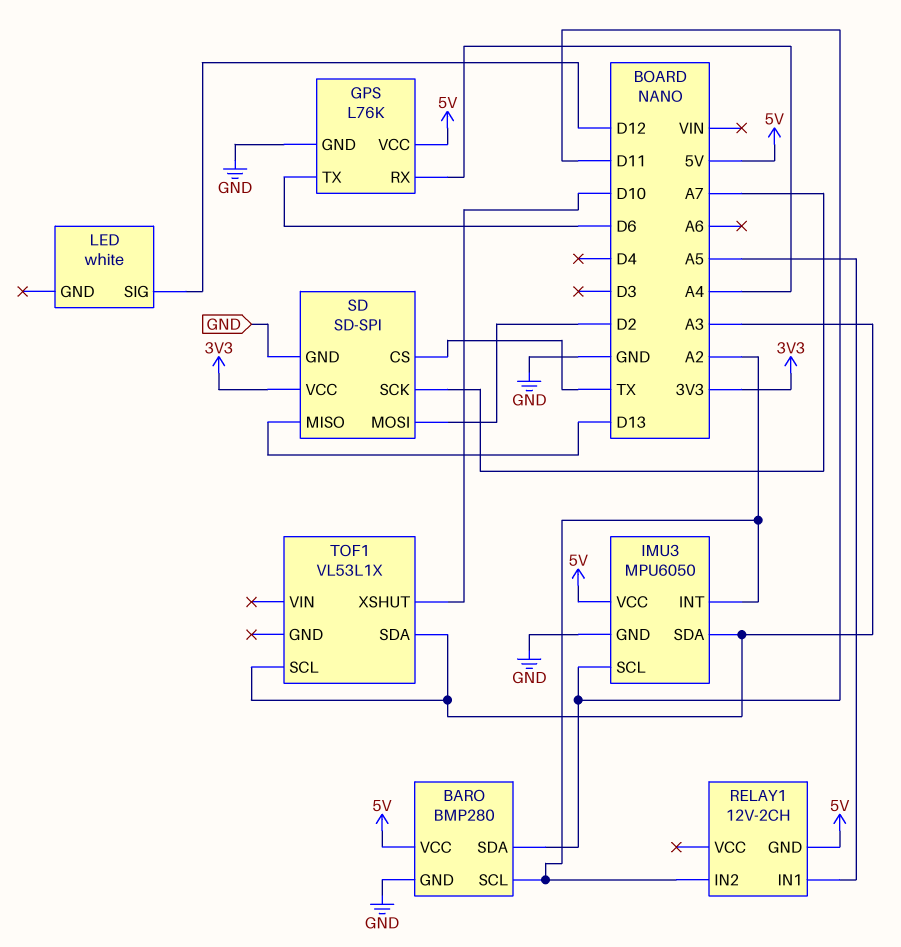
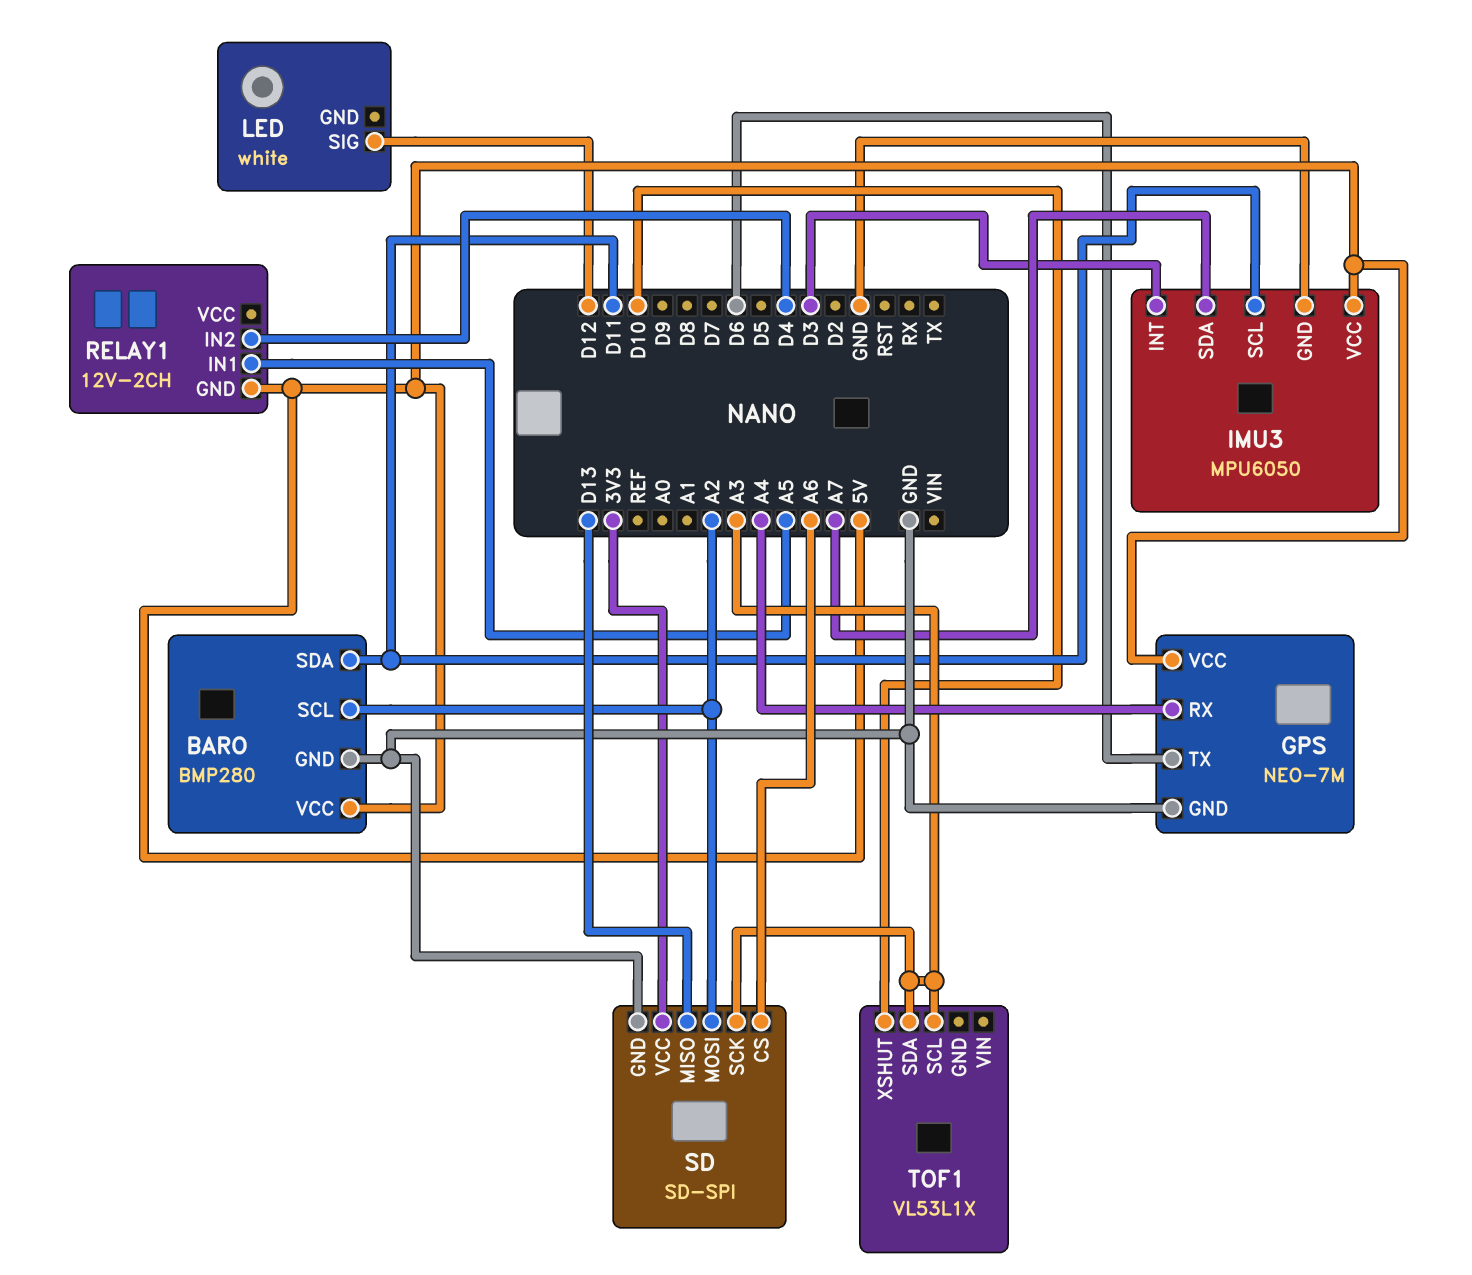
GPS: L76K -> NEO-7M
IMU3 pin INT: A2 -> D3
IMU3 pin SDA: A3 -> A7
RELAY1 pin IN2: A2 -> D4
SD pin CS: TX -> A6
SD pin MOSI: D2 -> A2
SD pin SCK: A7 -> A3

